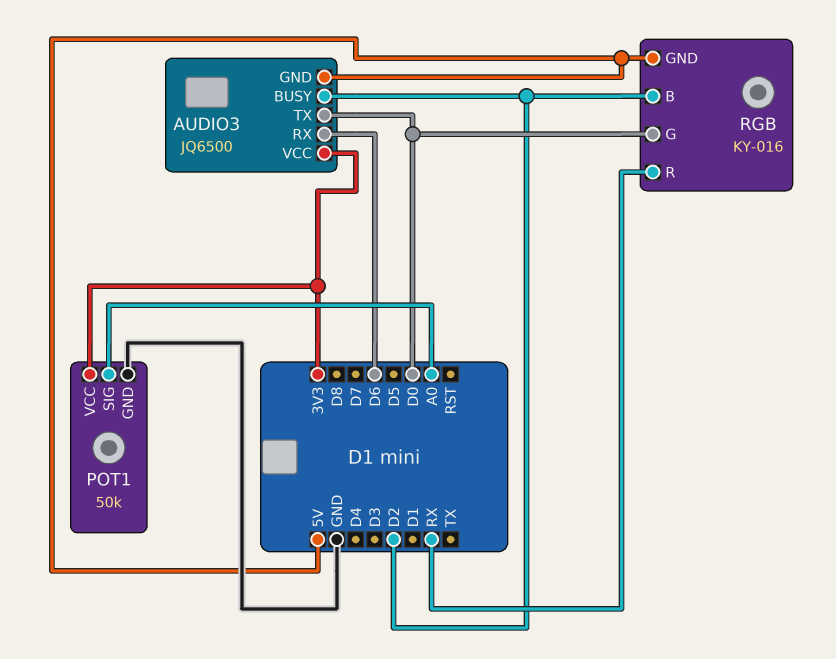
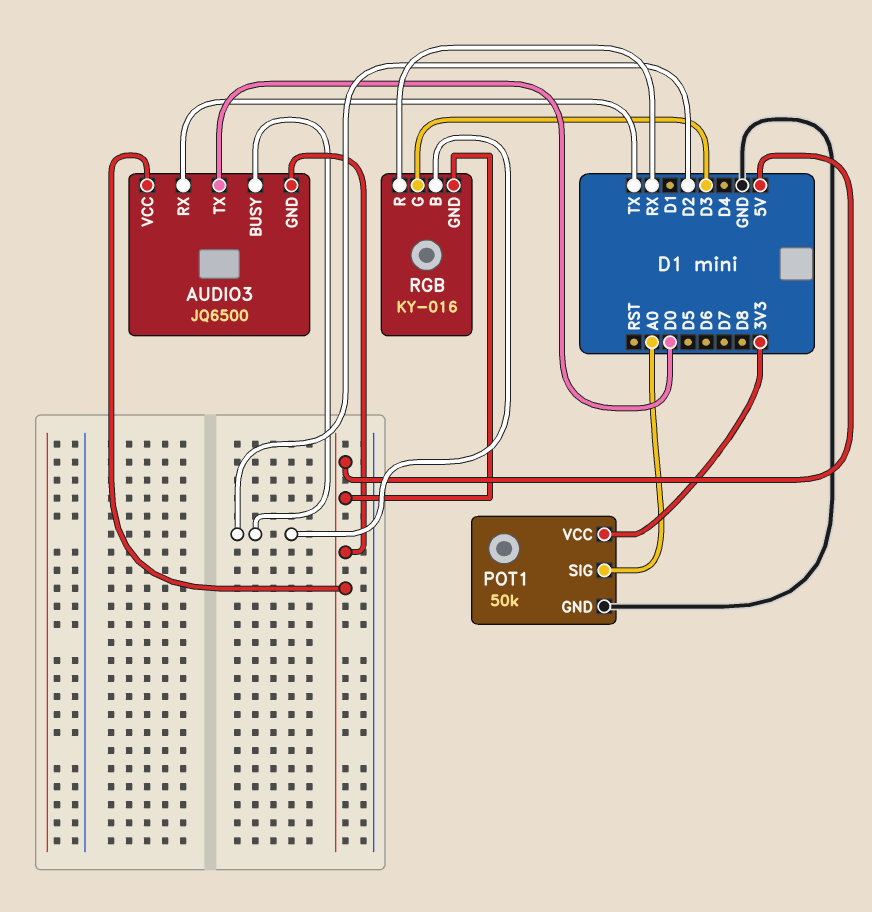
AUDIO3 pin RX: D6 -> TX
AUDIO3 pin VCC: 3V3 -> 5V
RGB pin G: D0 -> D3

